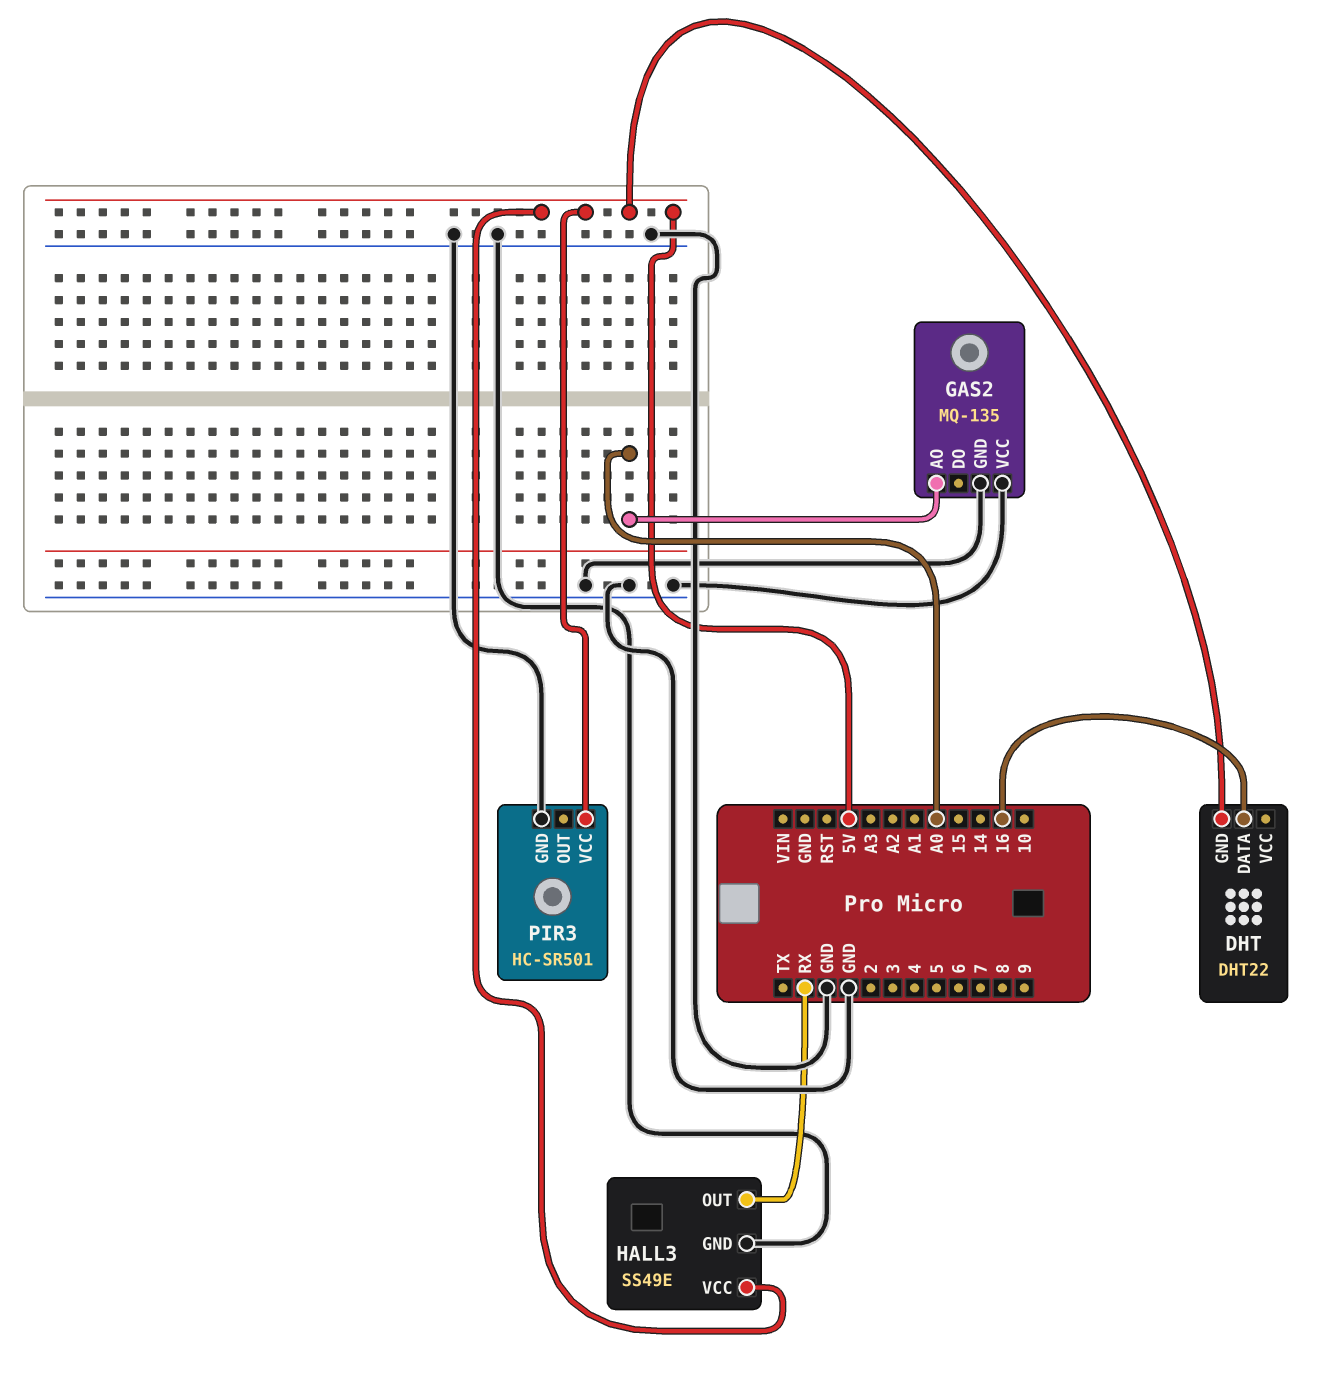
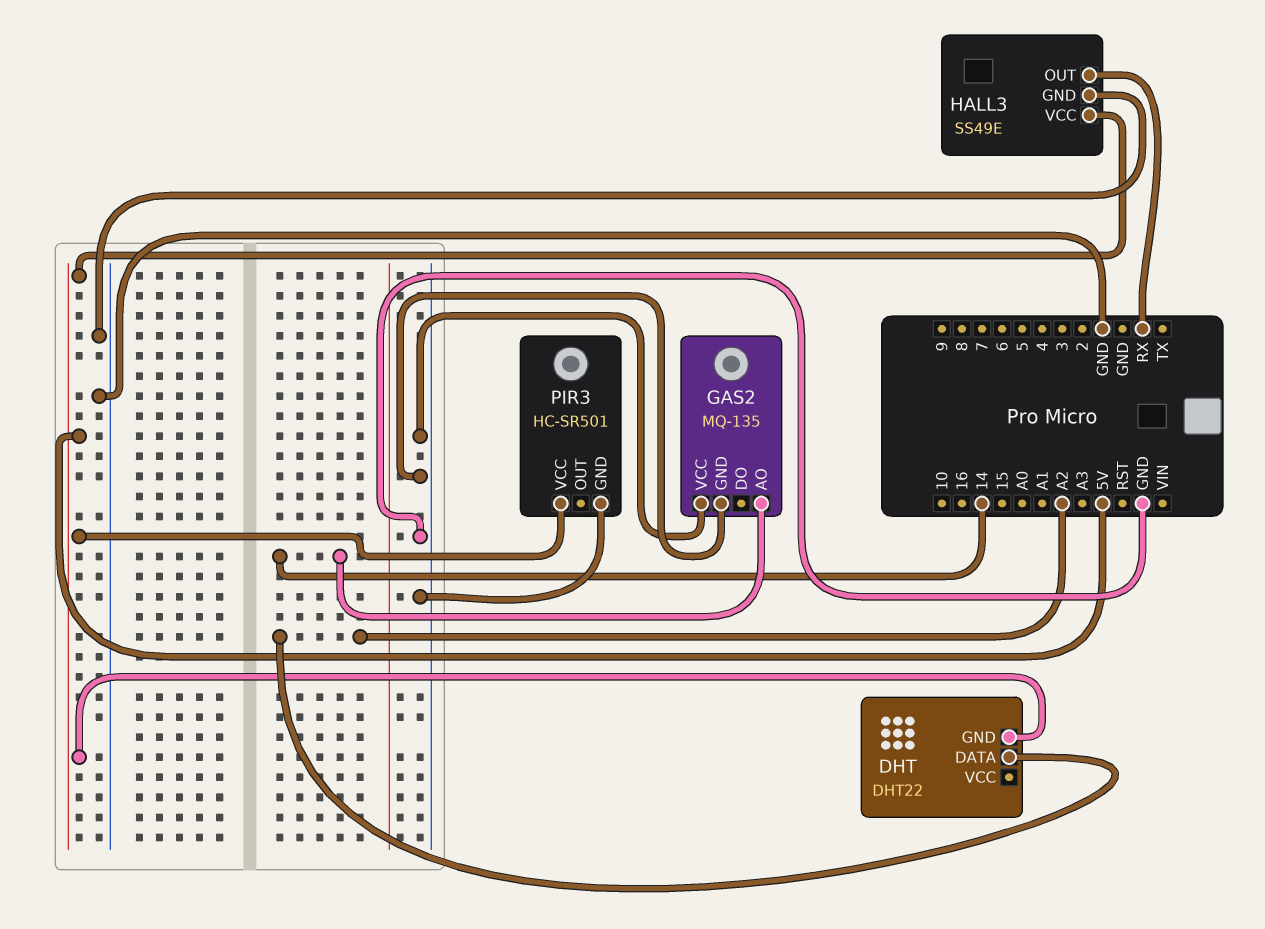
DHT pin DATA: 16 -> A2
GAS2 pin AO: A0 -> 14

